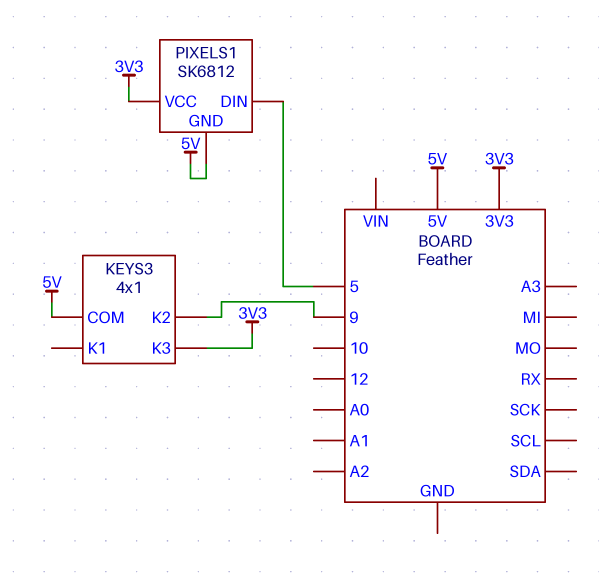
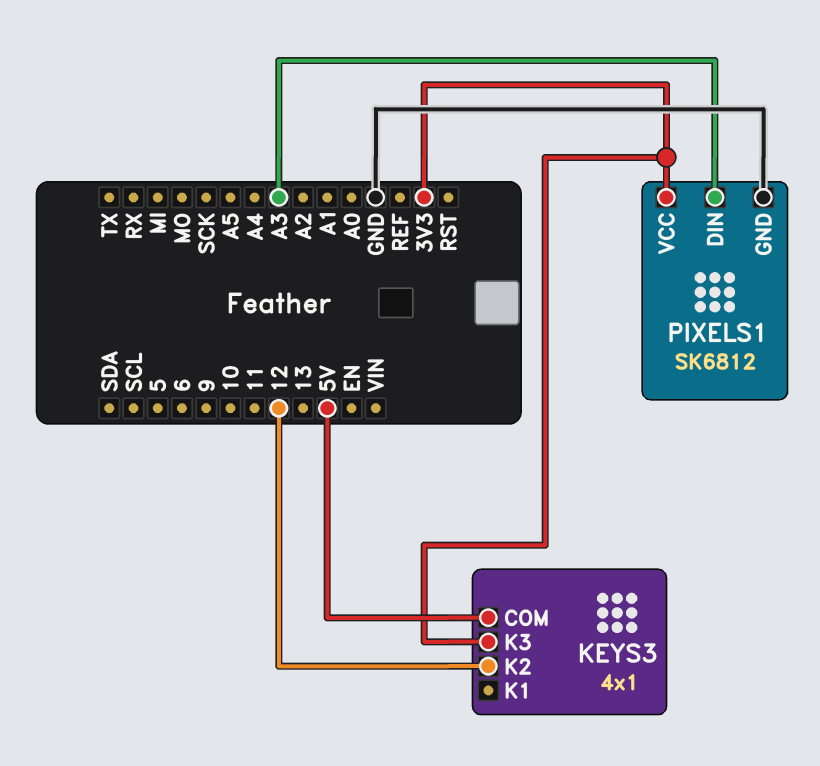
KEYS3 pin K2: 9 -> 12
PIXELS1 pin DIN: 5 -> A3
PIXELS1 pin GND: 5V -> GND

